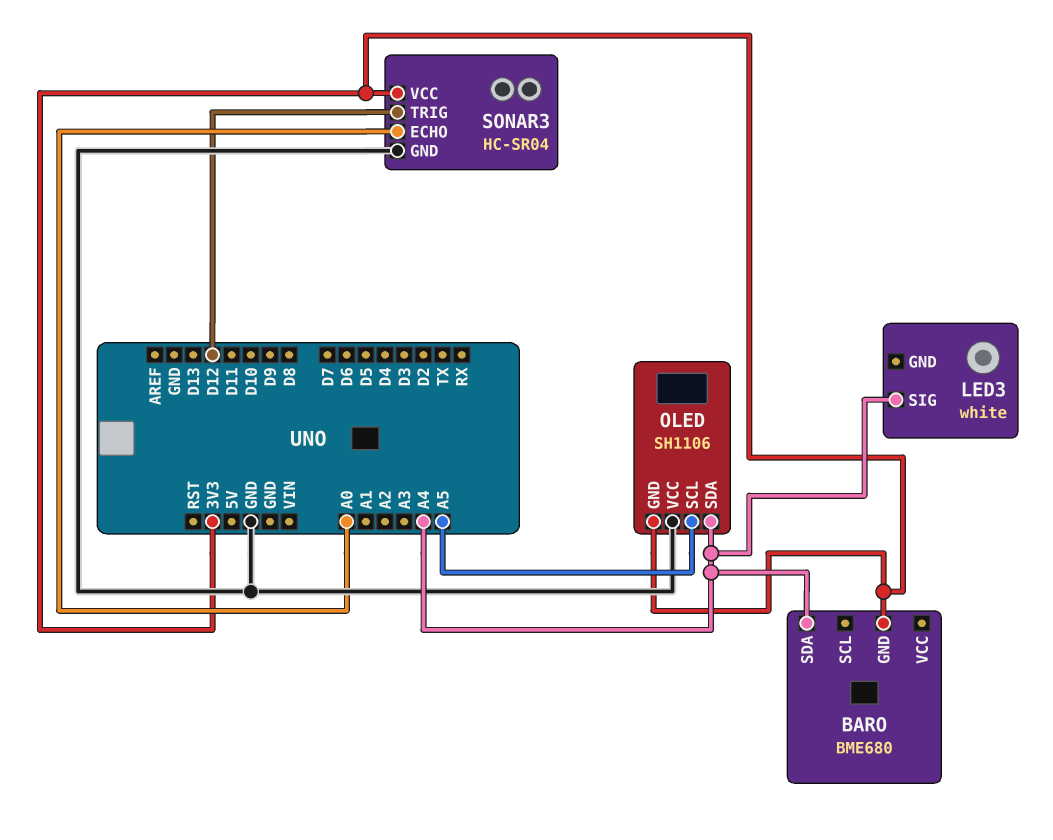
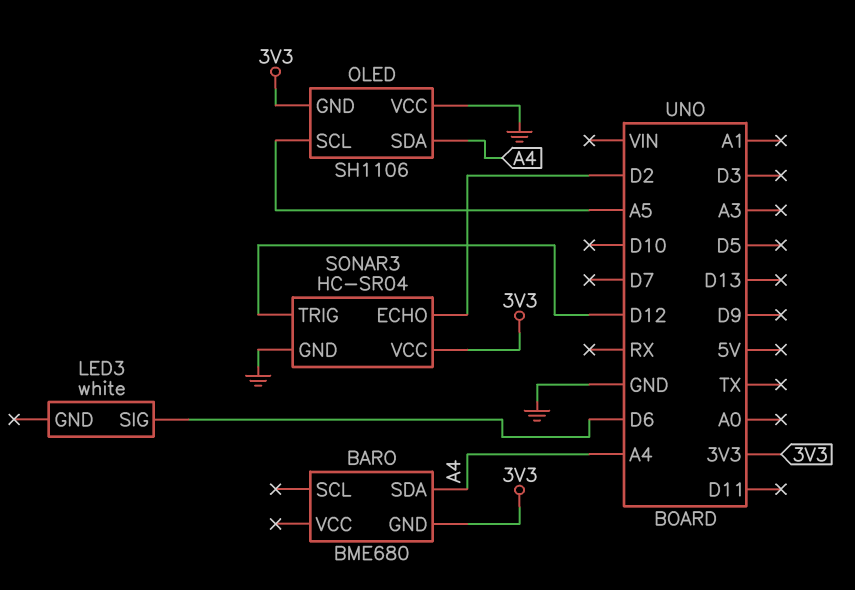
LED3 pin SIG: A4 -> D6
SONAR3 pin ECHO: A0 -> D2

